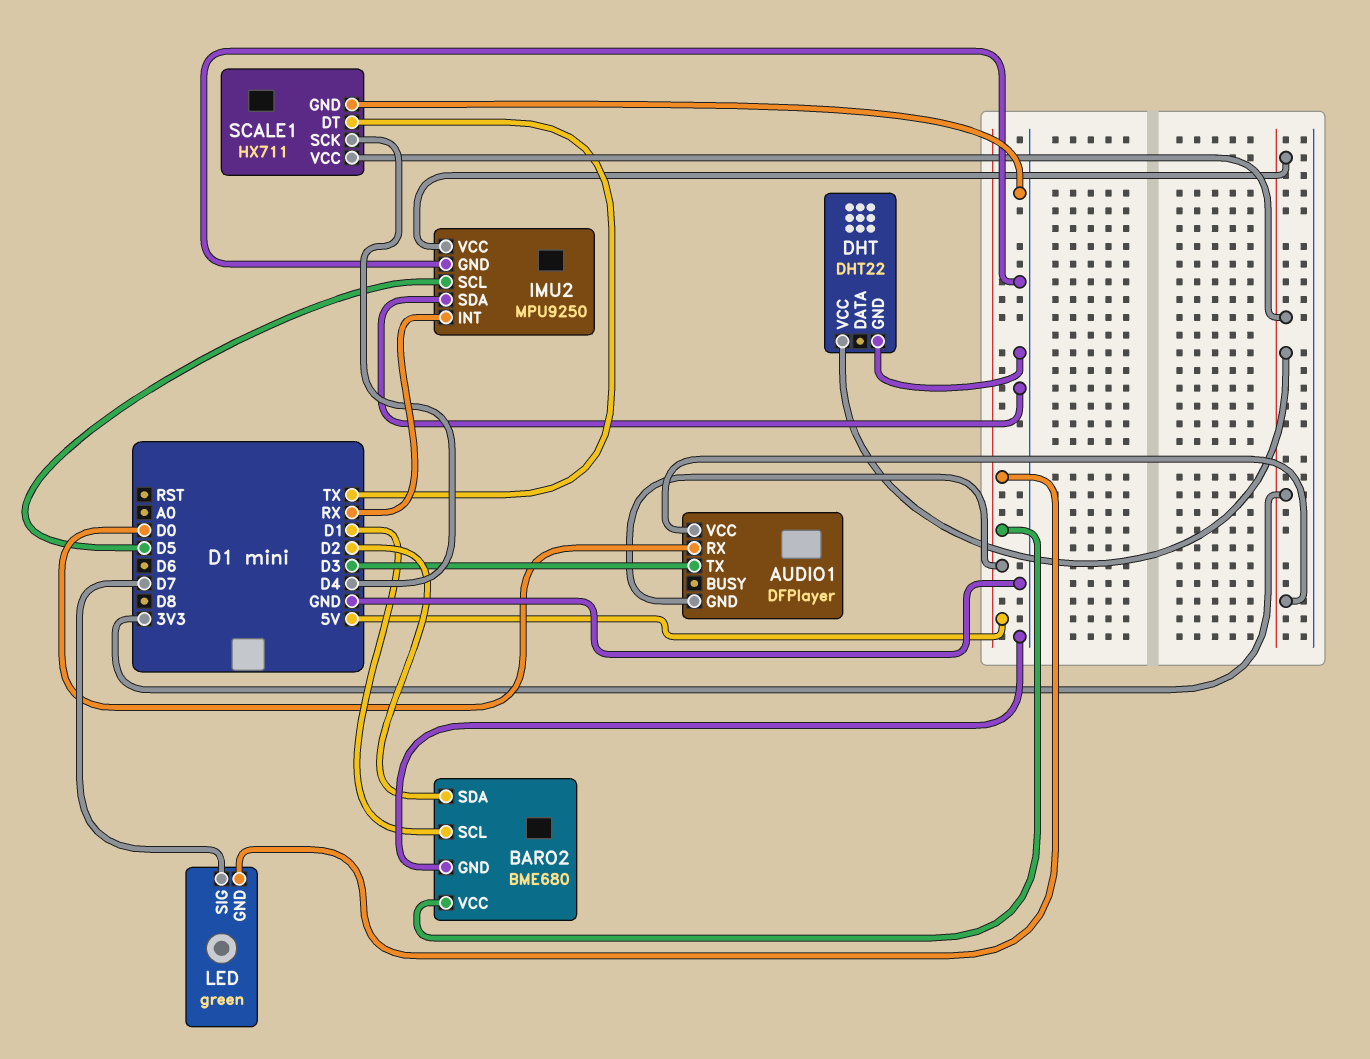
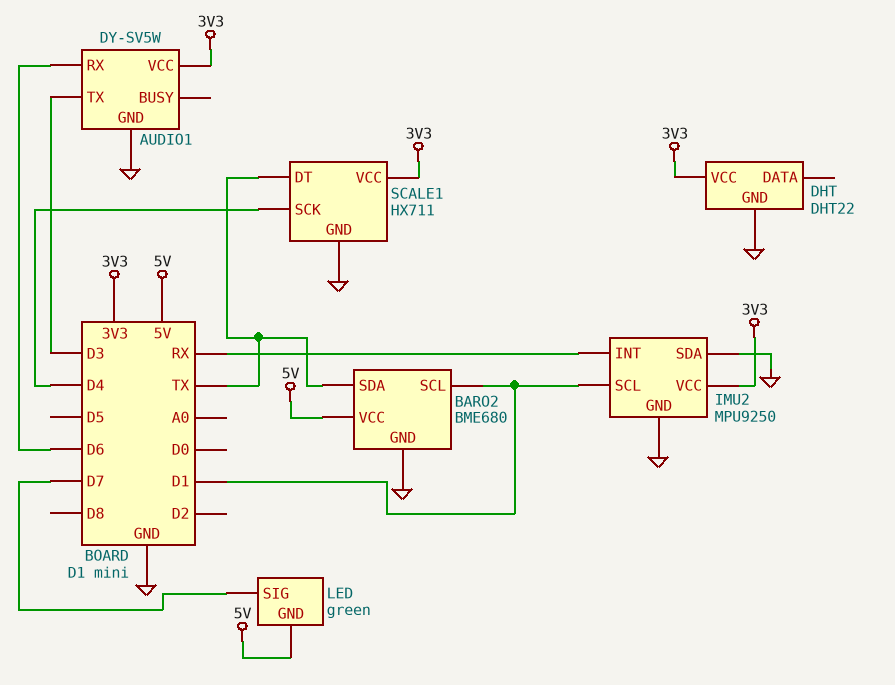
AUDIO1: DFPlayer -> DY-SV5W
AUDIO1 pin GND: 5V -> GND
AUDIO1 pin RX: D0 -> D6
BARO2 pin SDA: D2 -> TX
IMU2 pin SCL: D5 -> D1

